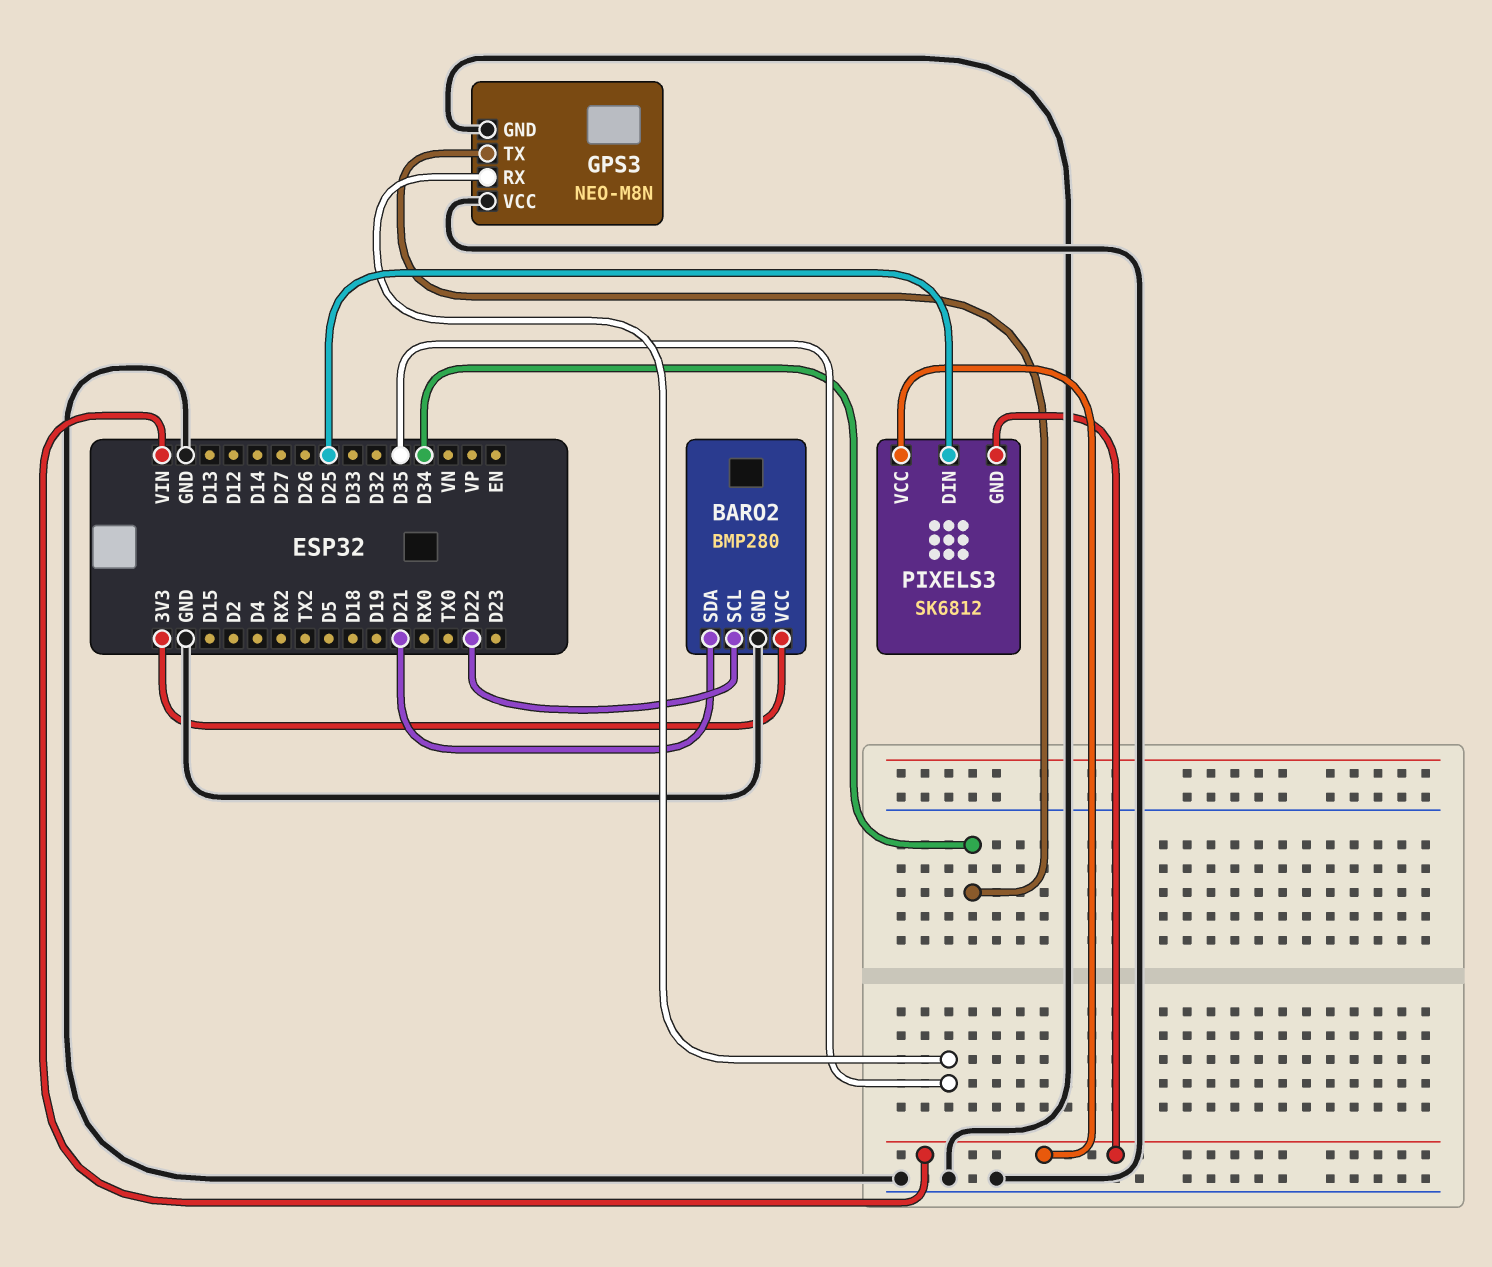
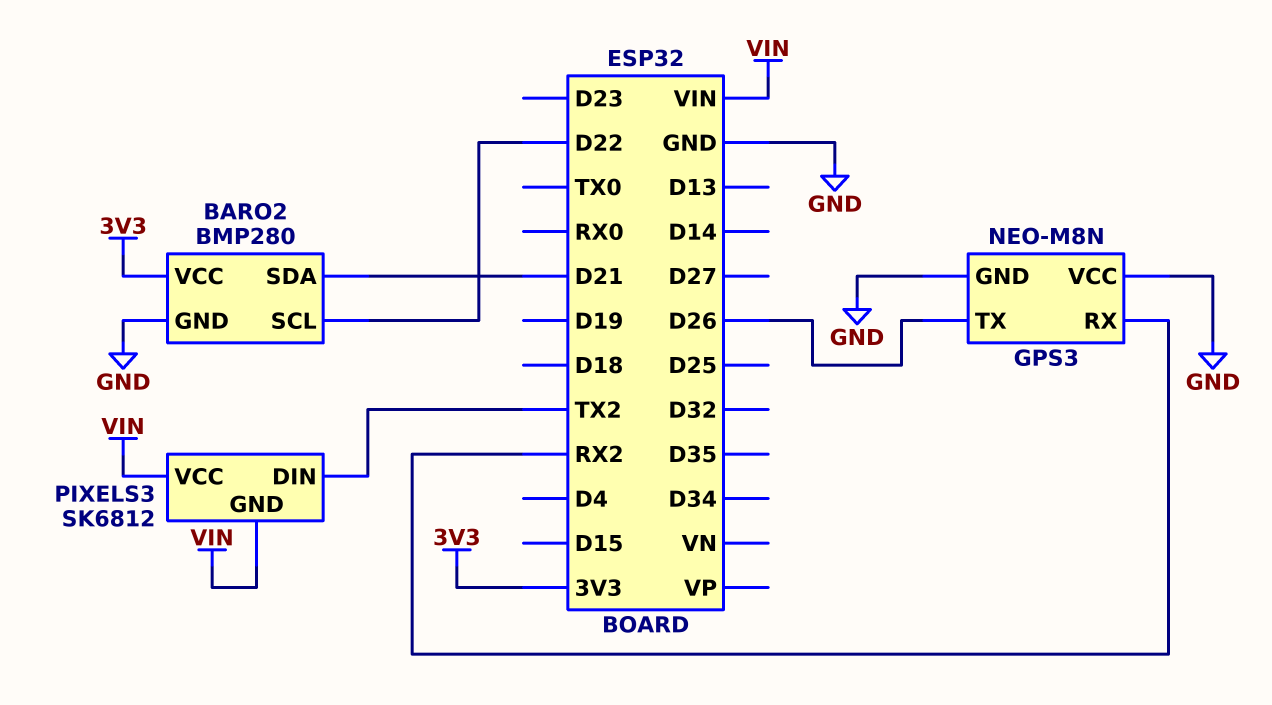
GPS3 pin RX: D35 -> RX2
GPS3 pin TX: D34 -> D26
PIXELS3 pin DIN: D25 -> TX2

